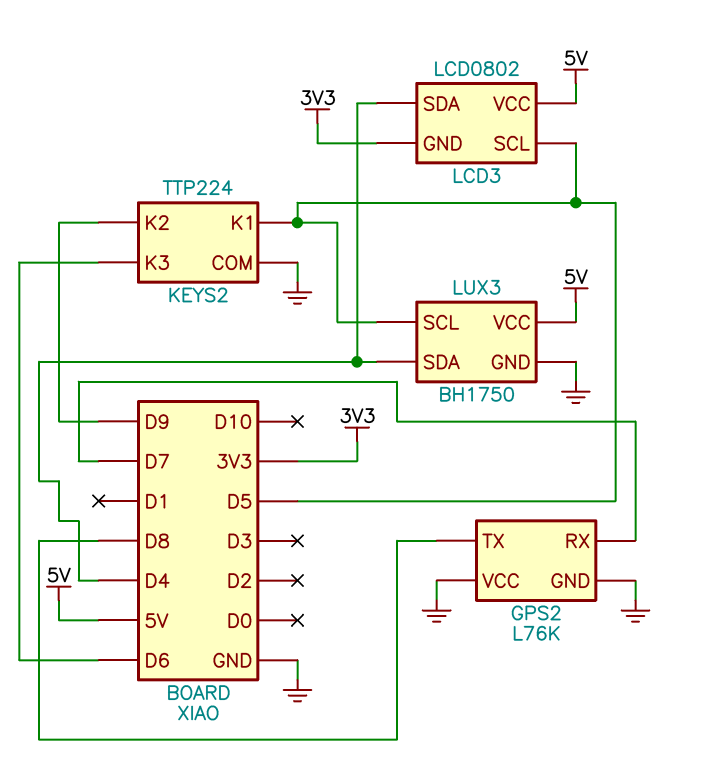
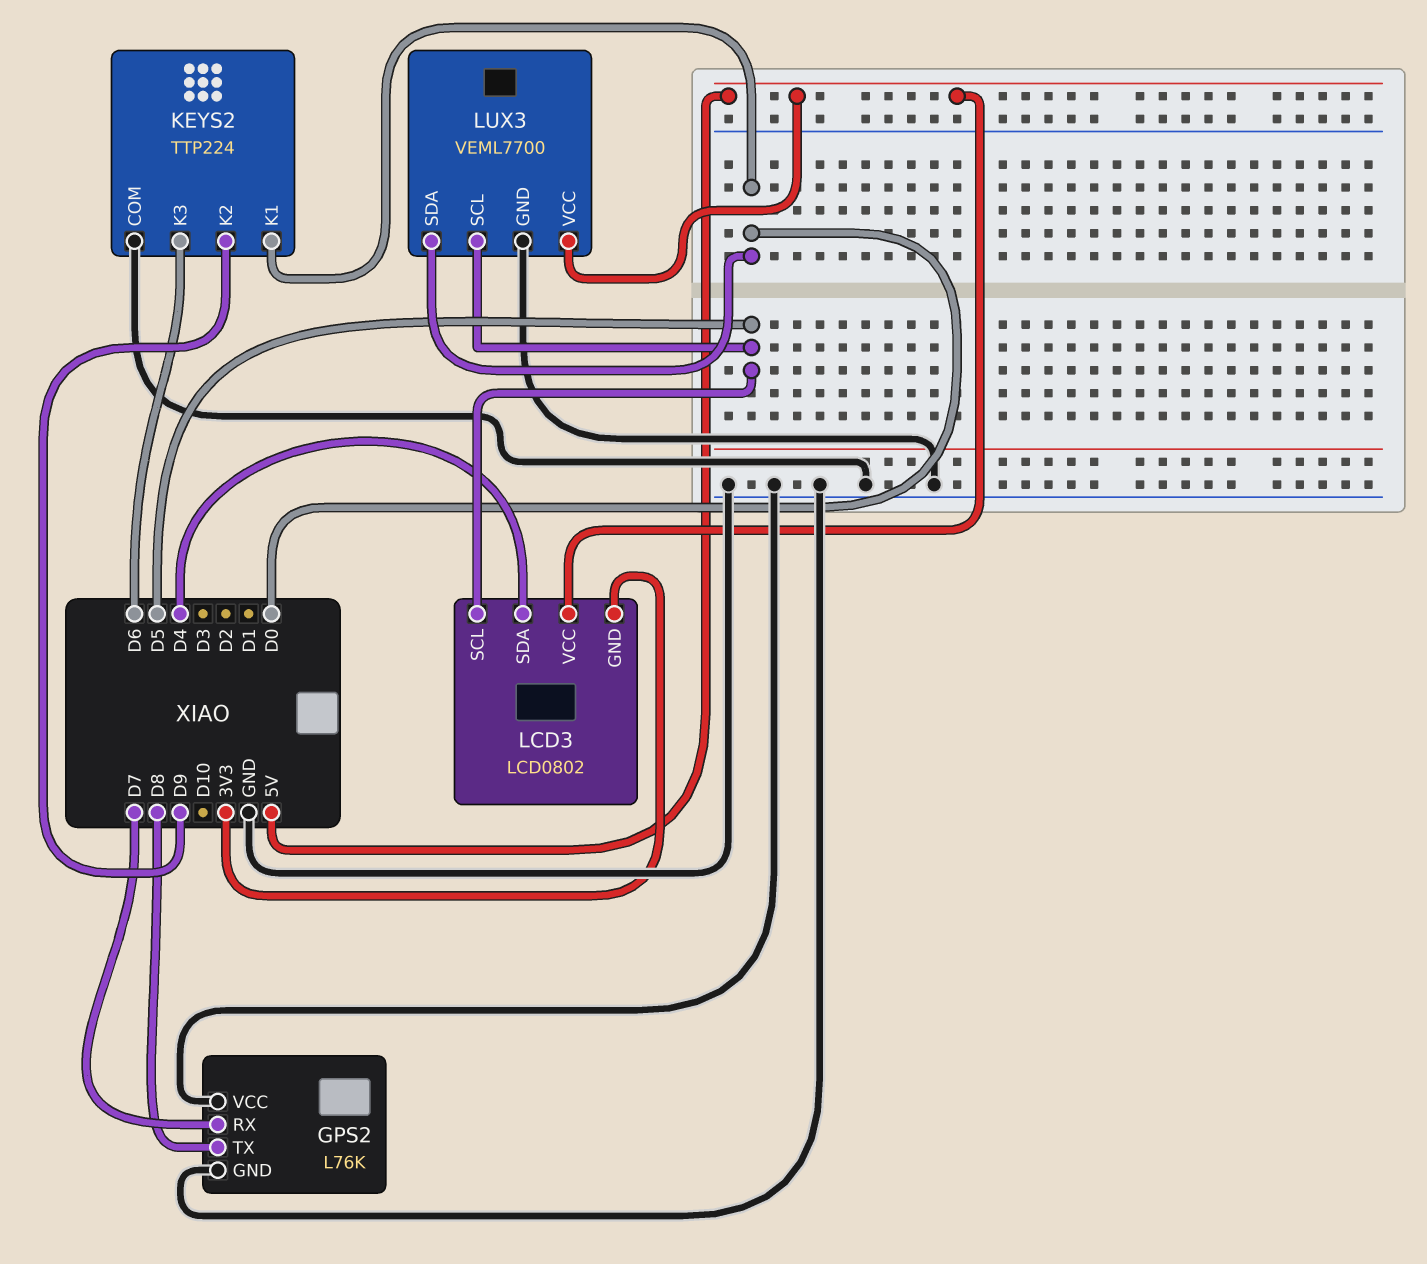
KEYS2 pin K1: D5 -> D0
LUX3: BH1750 -> VEML7700
LUX3 pin SDA: D4 -> D0

